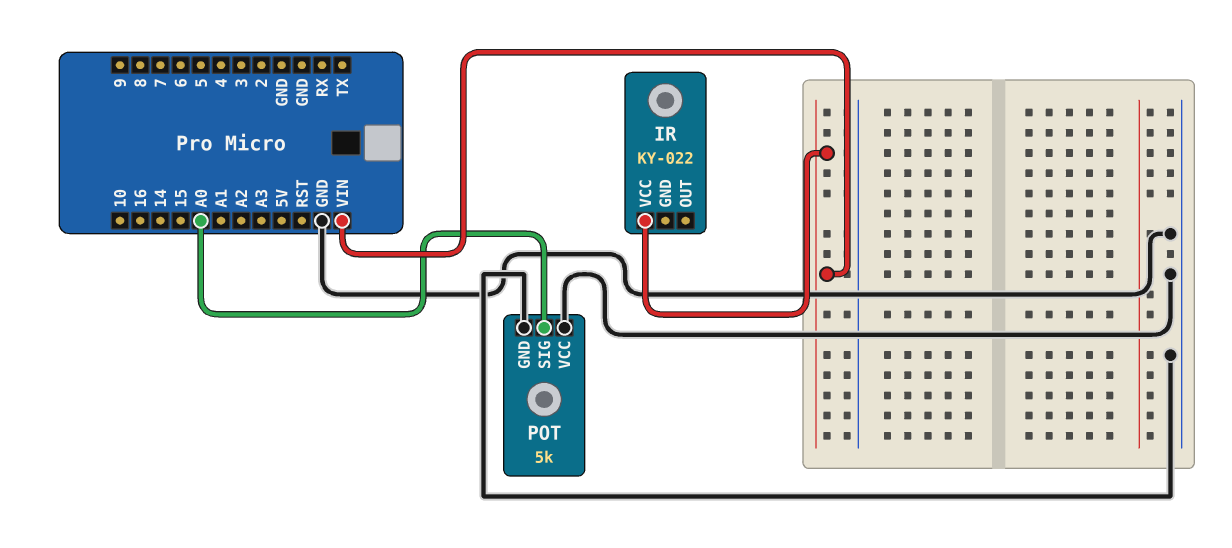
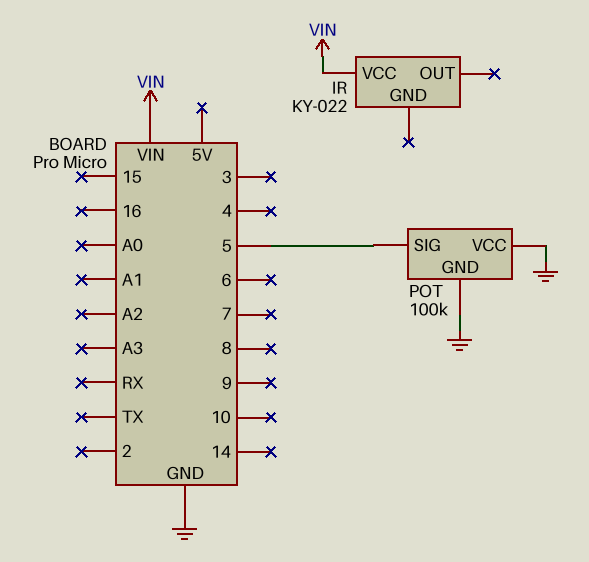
POT: 5k -> 100k
POT pin SIG: A0 -> 5

